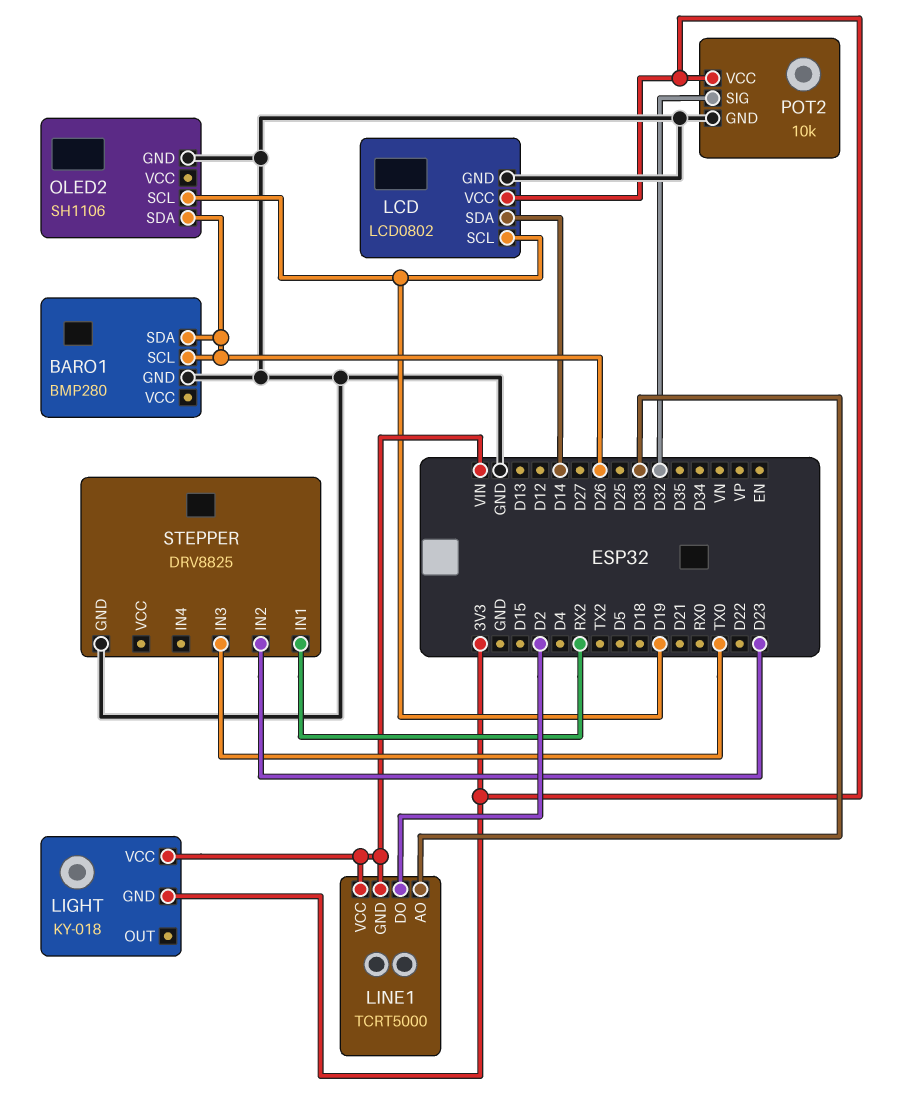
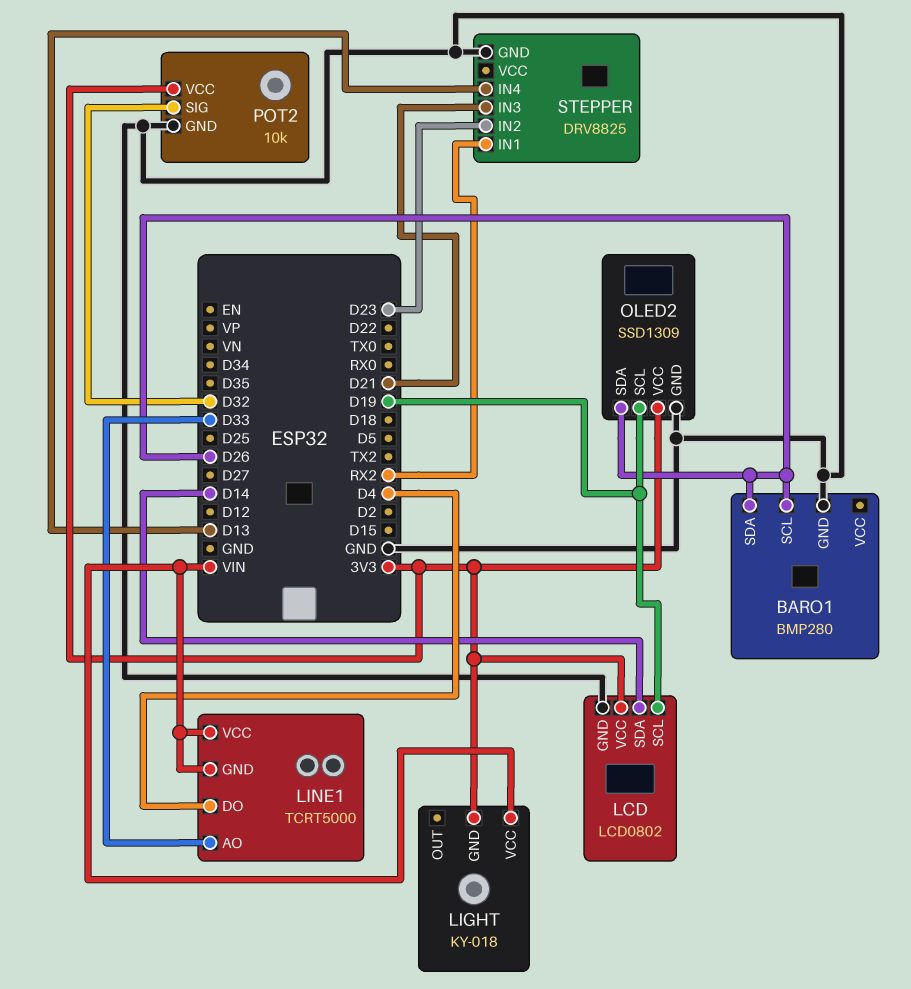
LINE1 pin DO: D2 -> D4
OLED2: SH1106 -> SSD1309
OLED2 pin VCC: none -> 3V3
STEPPER pin IN3: TX0 -> D21
STEPPER pin IN4: none -> D13

